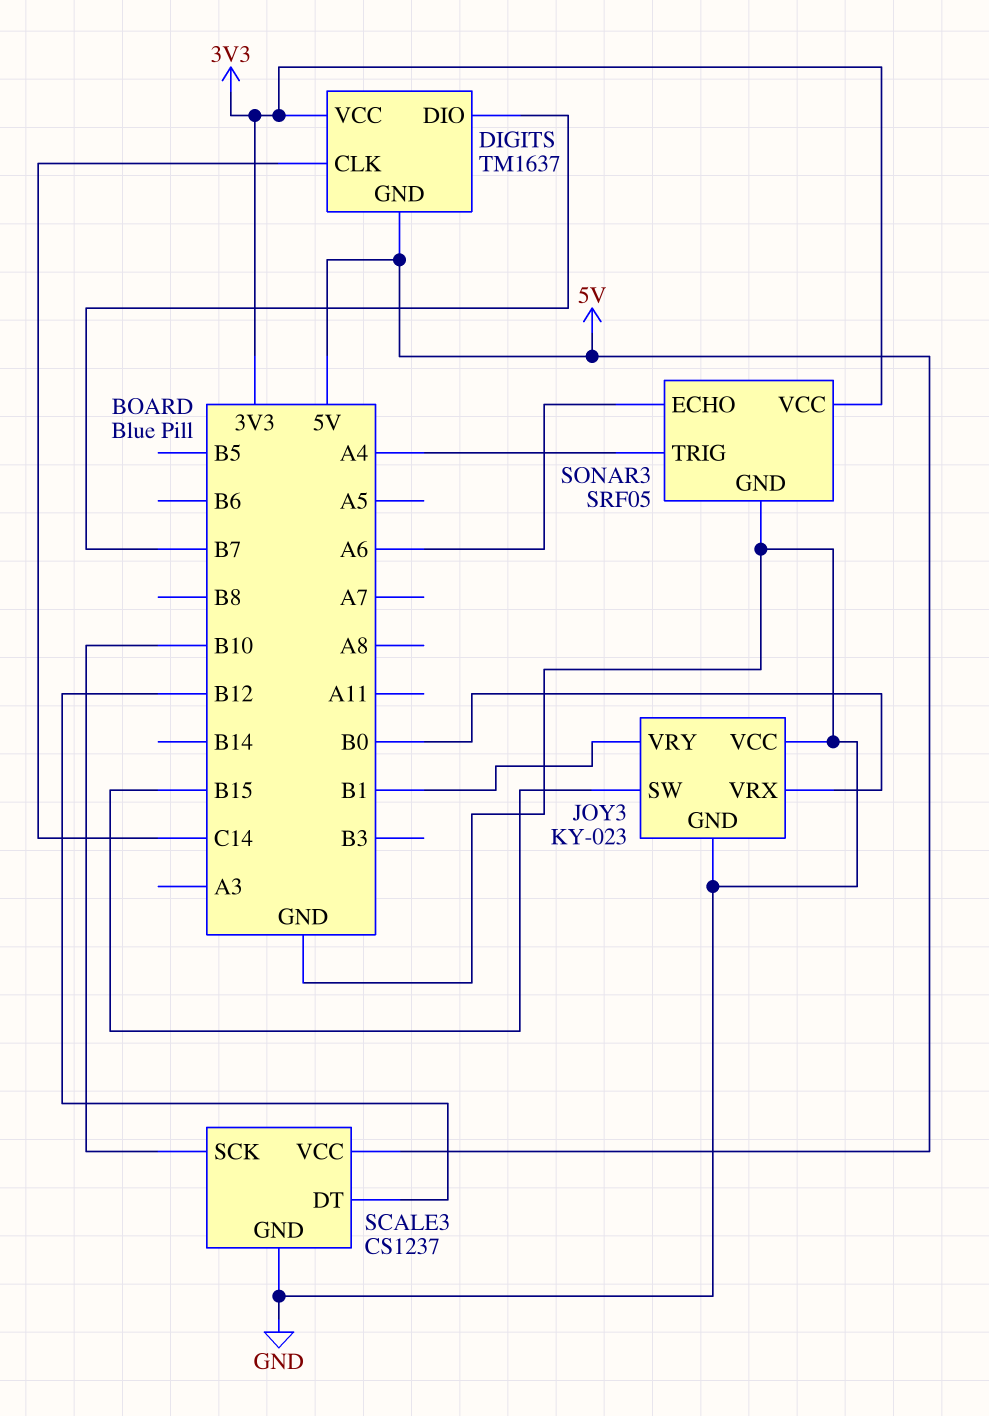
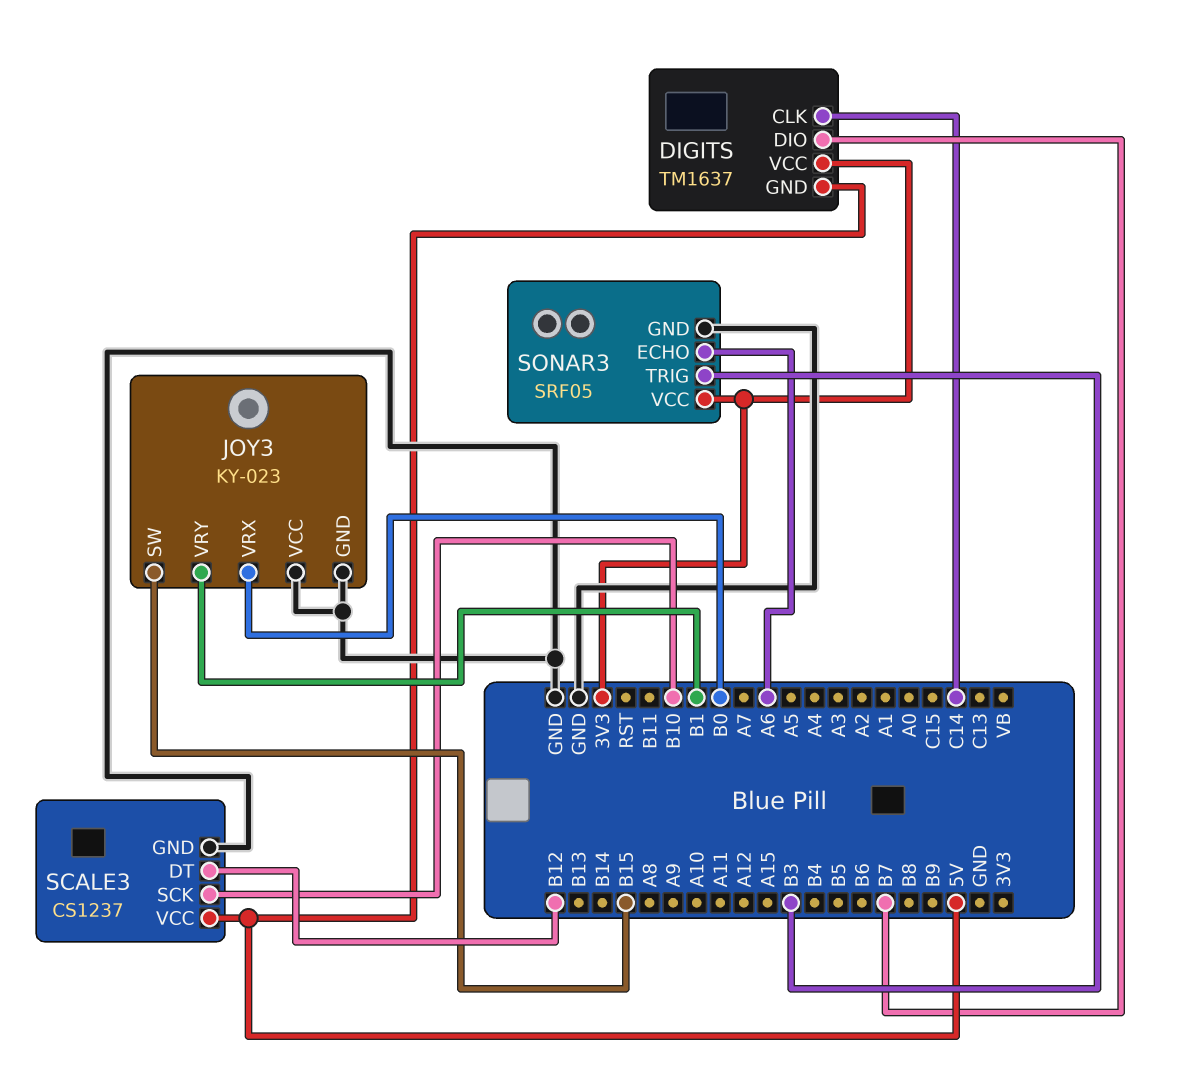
SONAR3 pin TRIG: A4 -> B3

